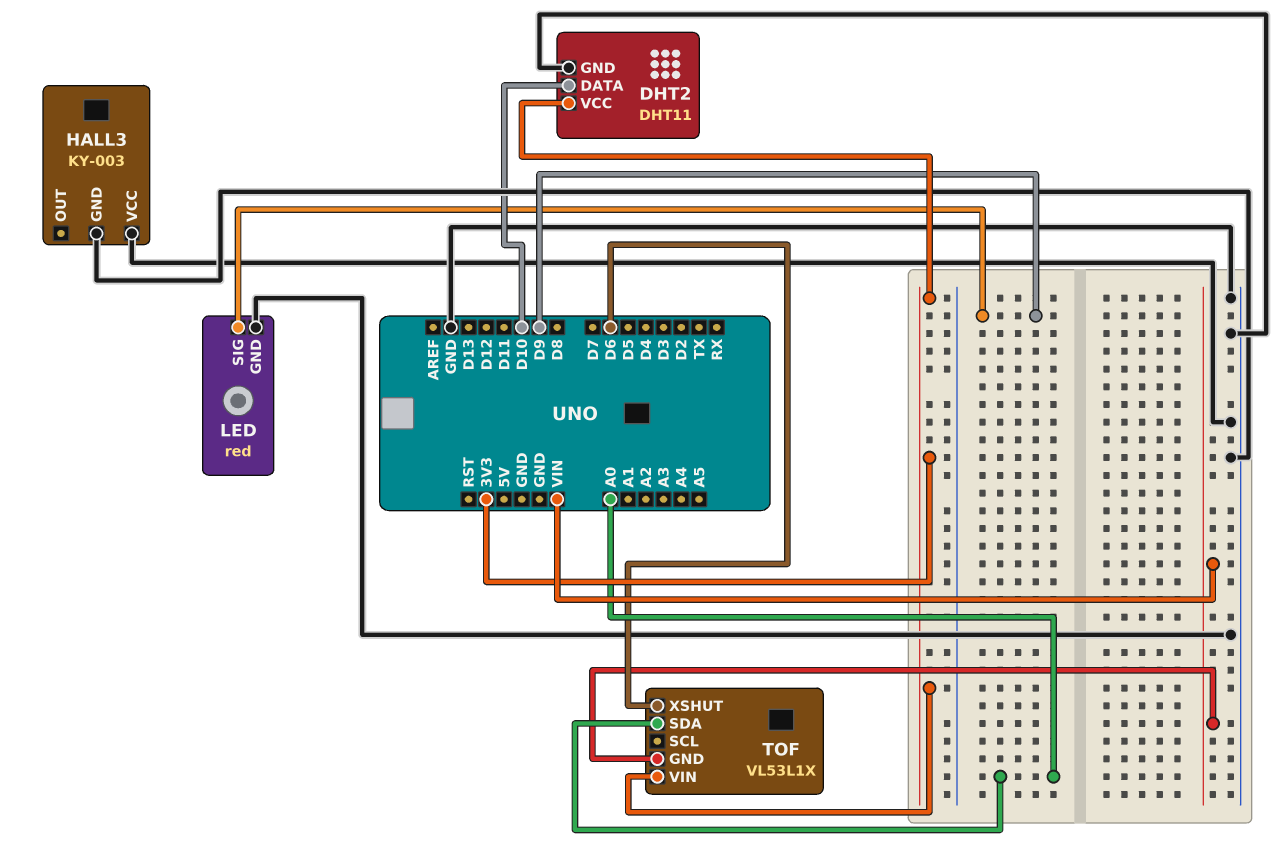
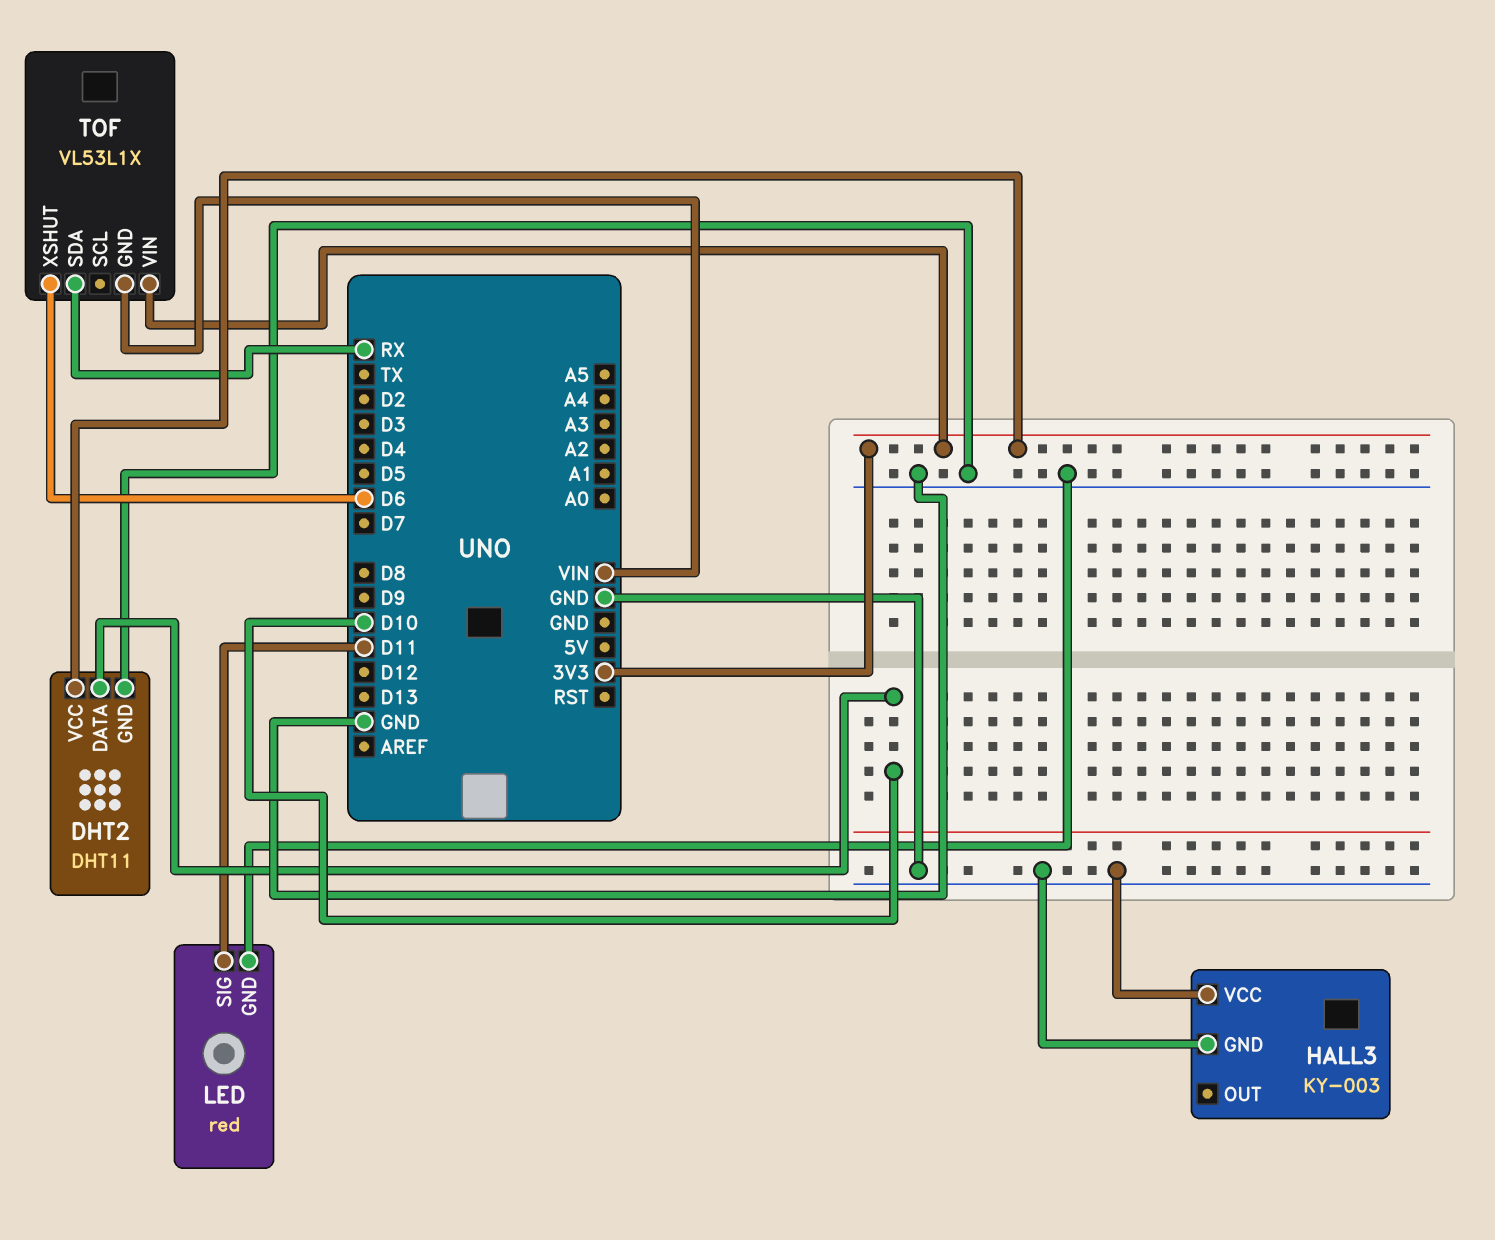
LED pin SIG: D9 -> D11
TOF pin SDA: A0 -> RX

